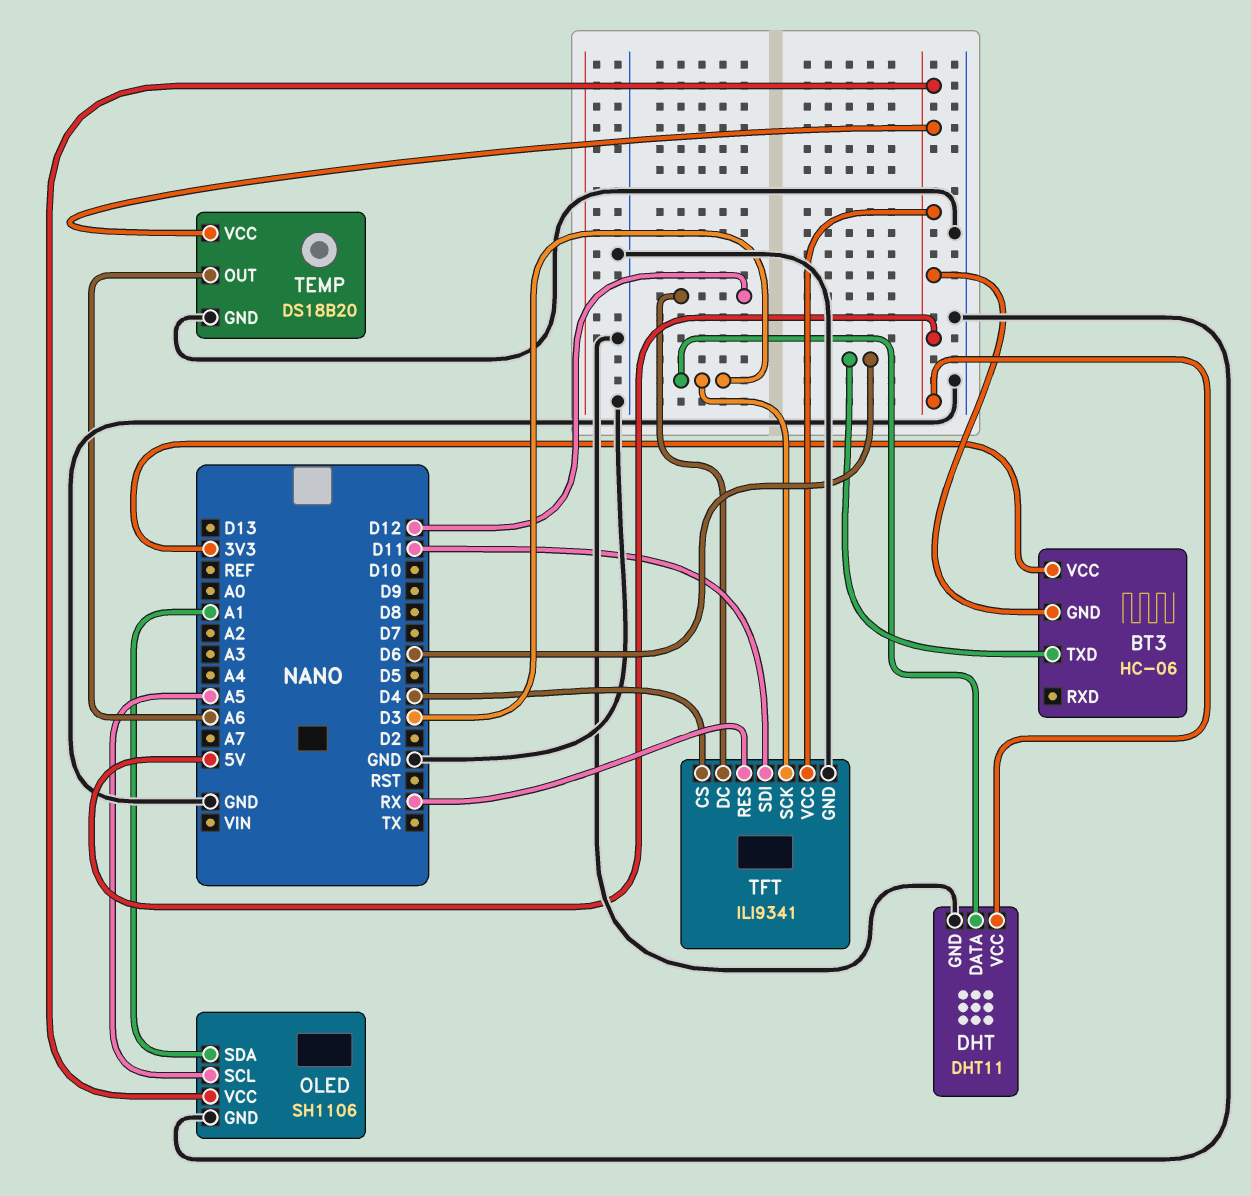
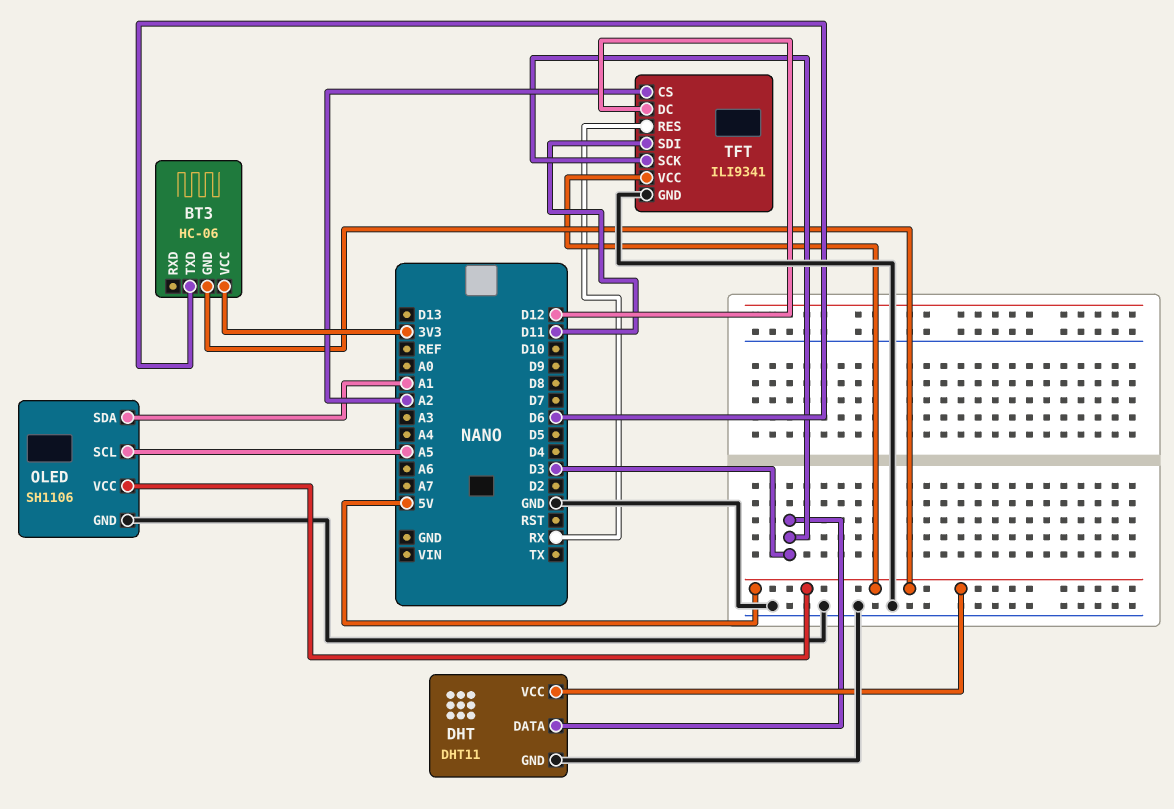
TEMP: DS18B20 -> none
TEMP pin GND: GND -> none
TEMP pin OUT: A6 -> none
TEMP pin VCC: 5V -> none
TFT pin CS: D4 -> A2

